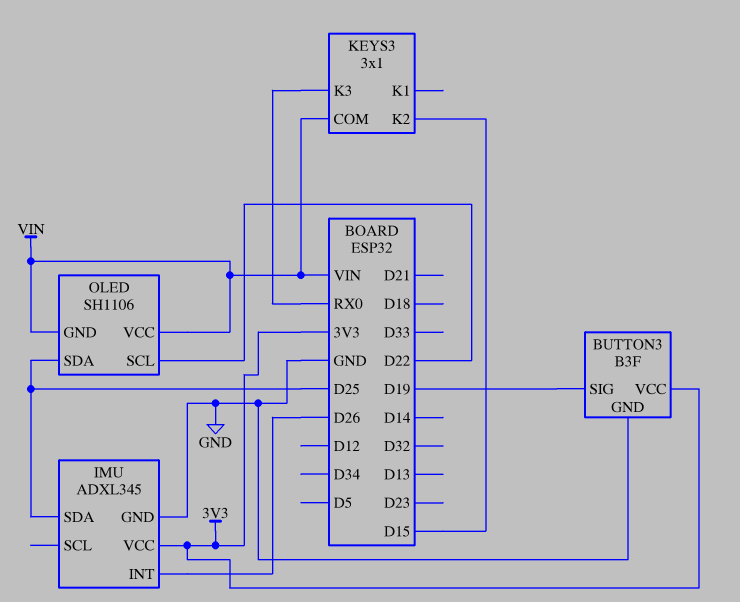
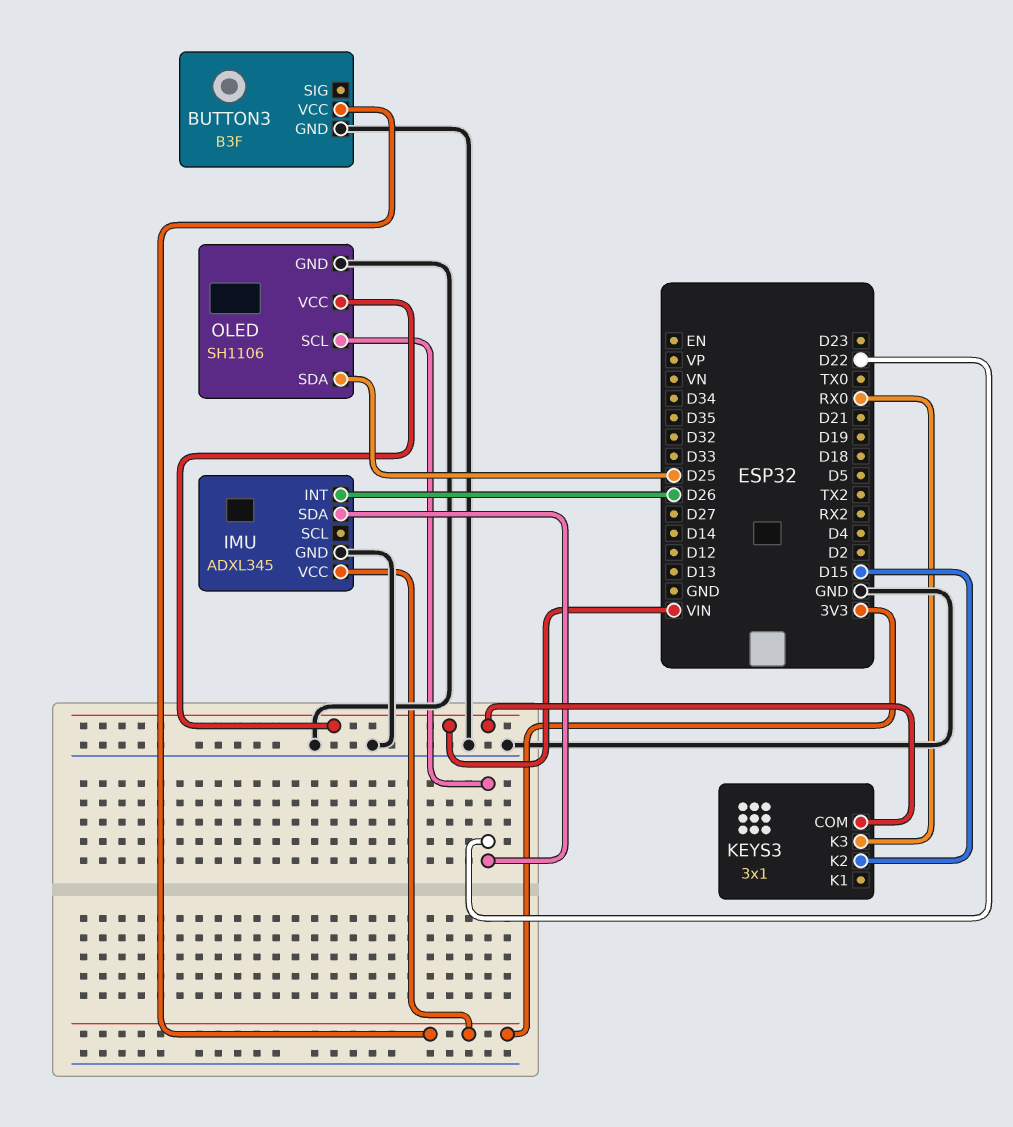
BUTTON3 pin SIG: D19 -> none
IMU pin SDA: D25 -> D22
OLED pin GND: VIN -> GND

